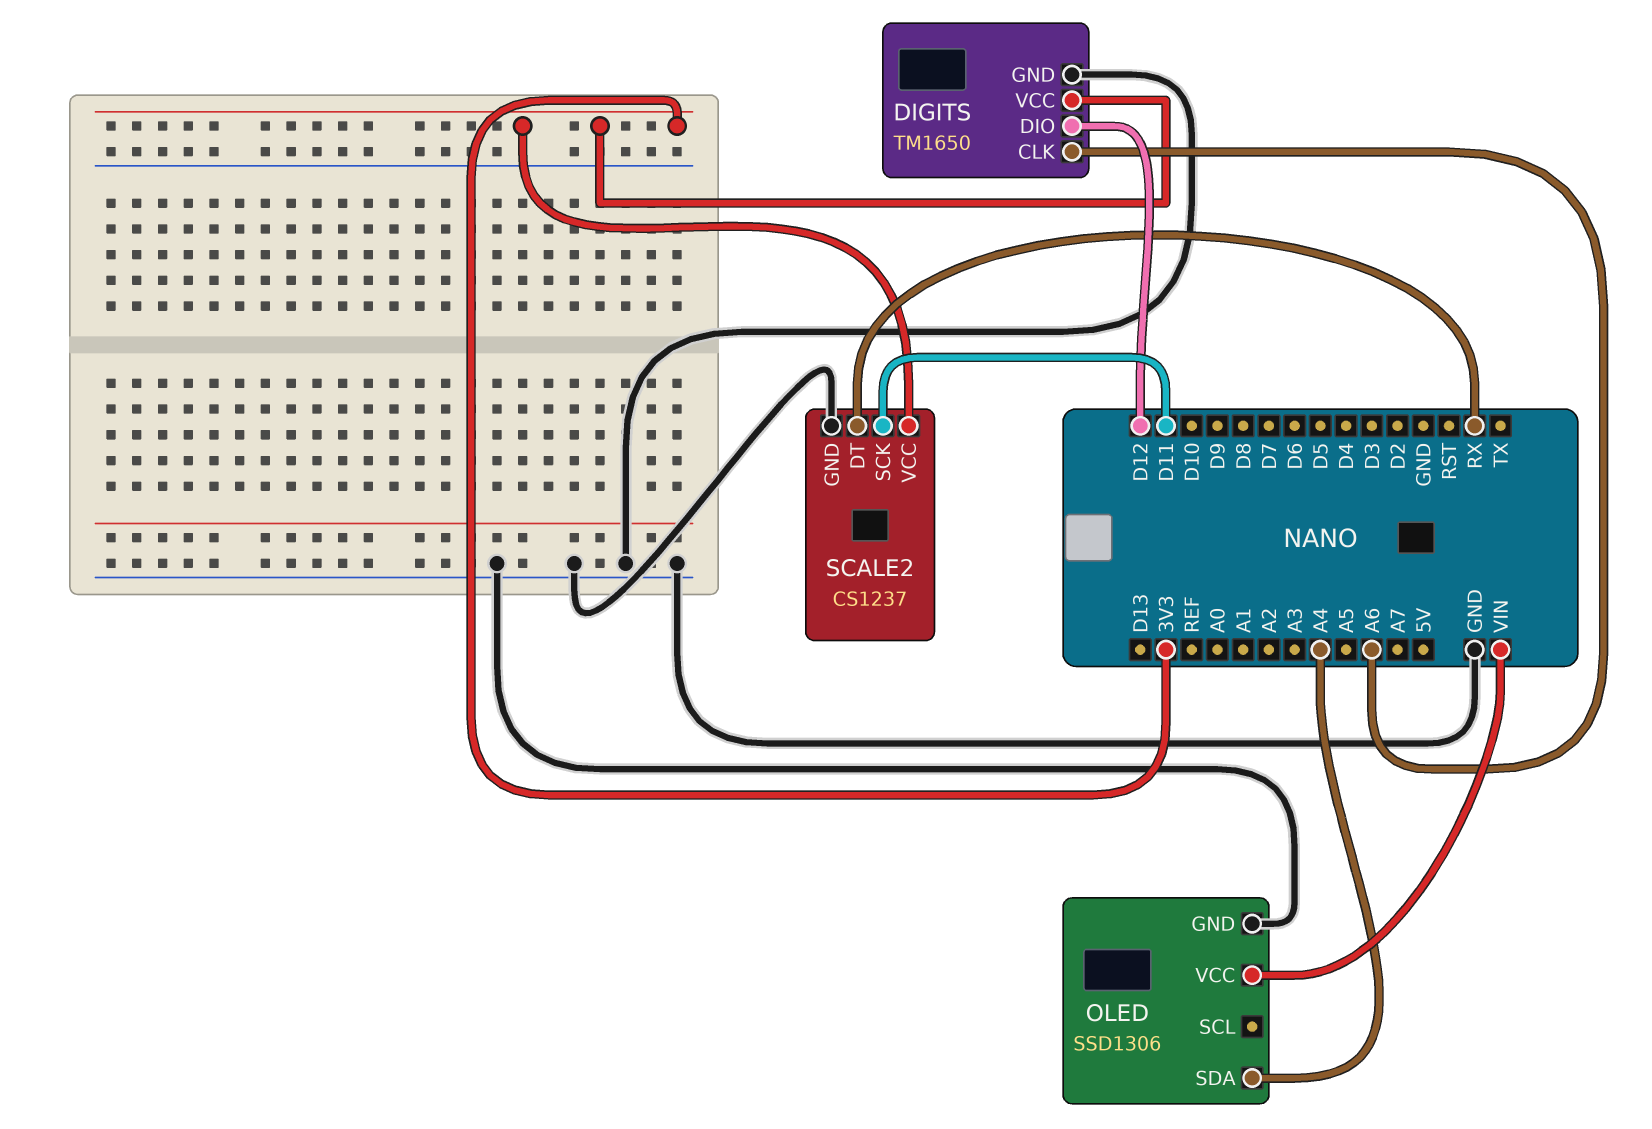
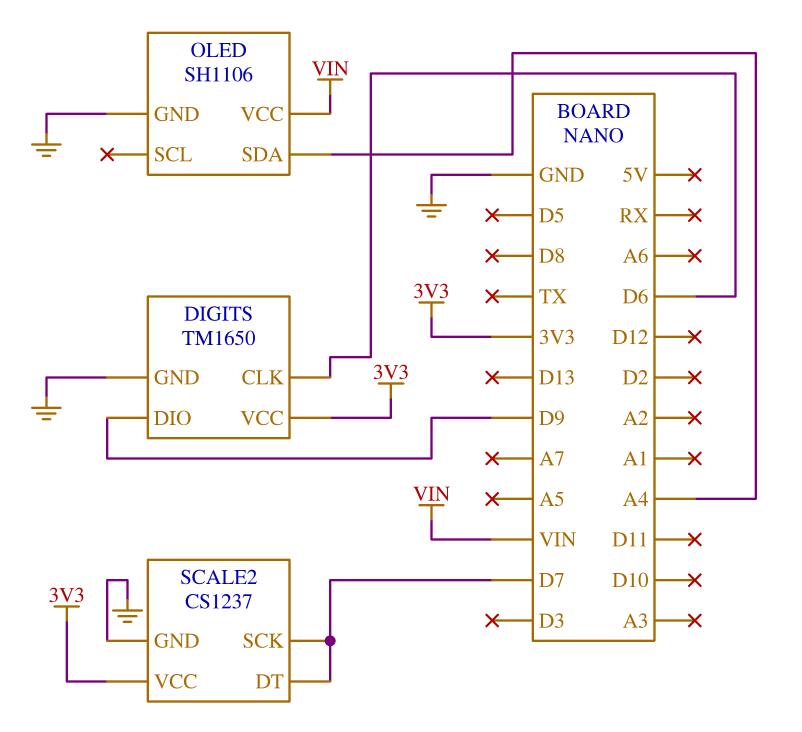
DIGITS pin CLK: A6 -> D6
DIGITS pin DIO: D12 -> D9
OLED: SSD1306 -> SH1106
SCALE2 pin DT: RX -> D7
SCALE2 pin SCK: D11 -> D7

